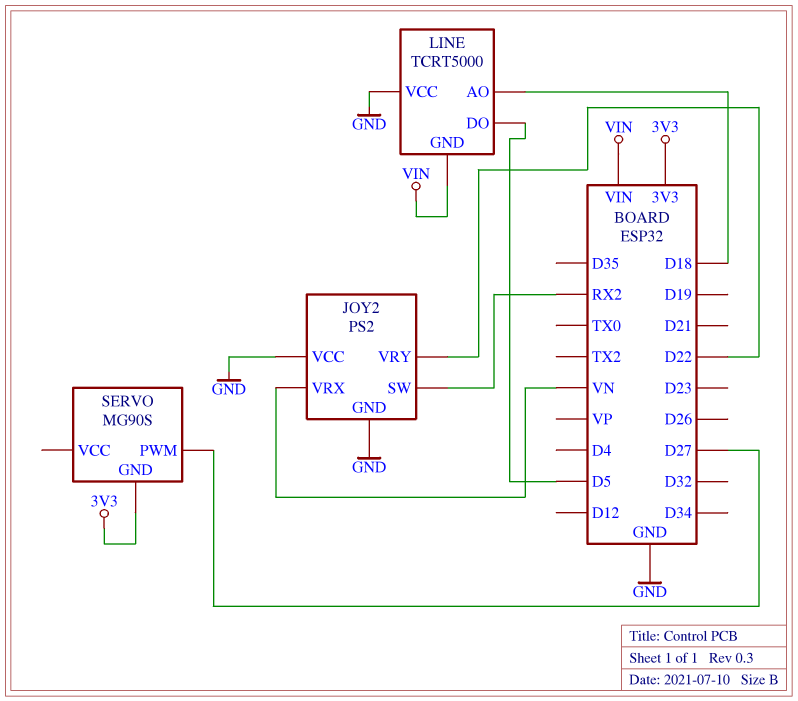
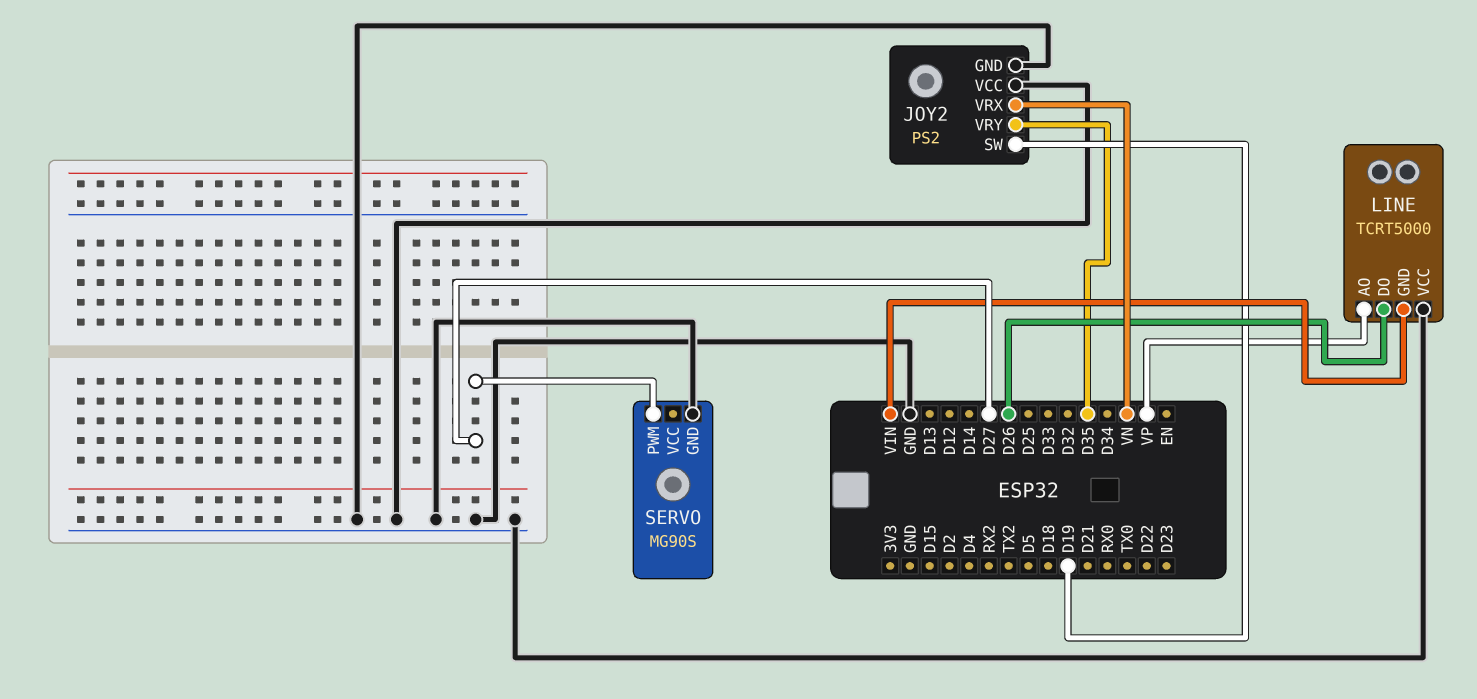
JOY2 pin SW: RX2 -> D19
JOY2 pin VRY: D22 -> D35
LINE pin AO: D18 -> VP
LINE pin DO: D5 -> D26
SERVO pin GND: 3V3 -> GND

